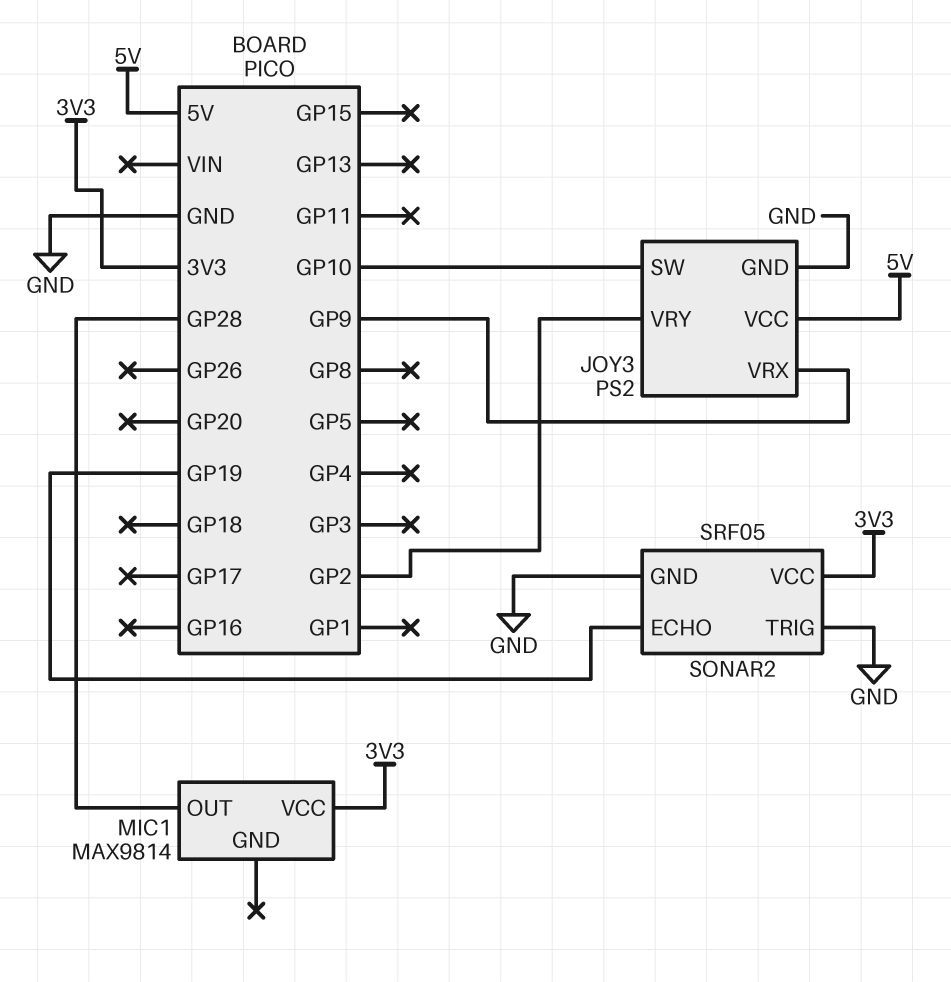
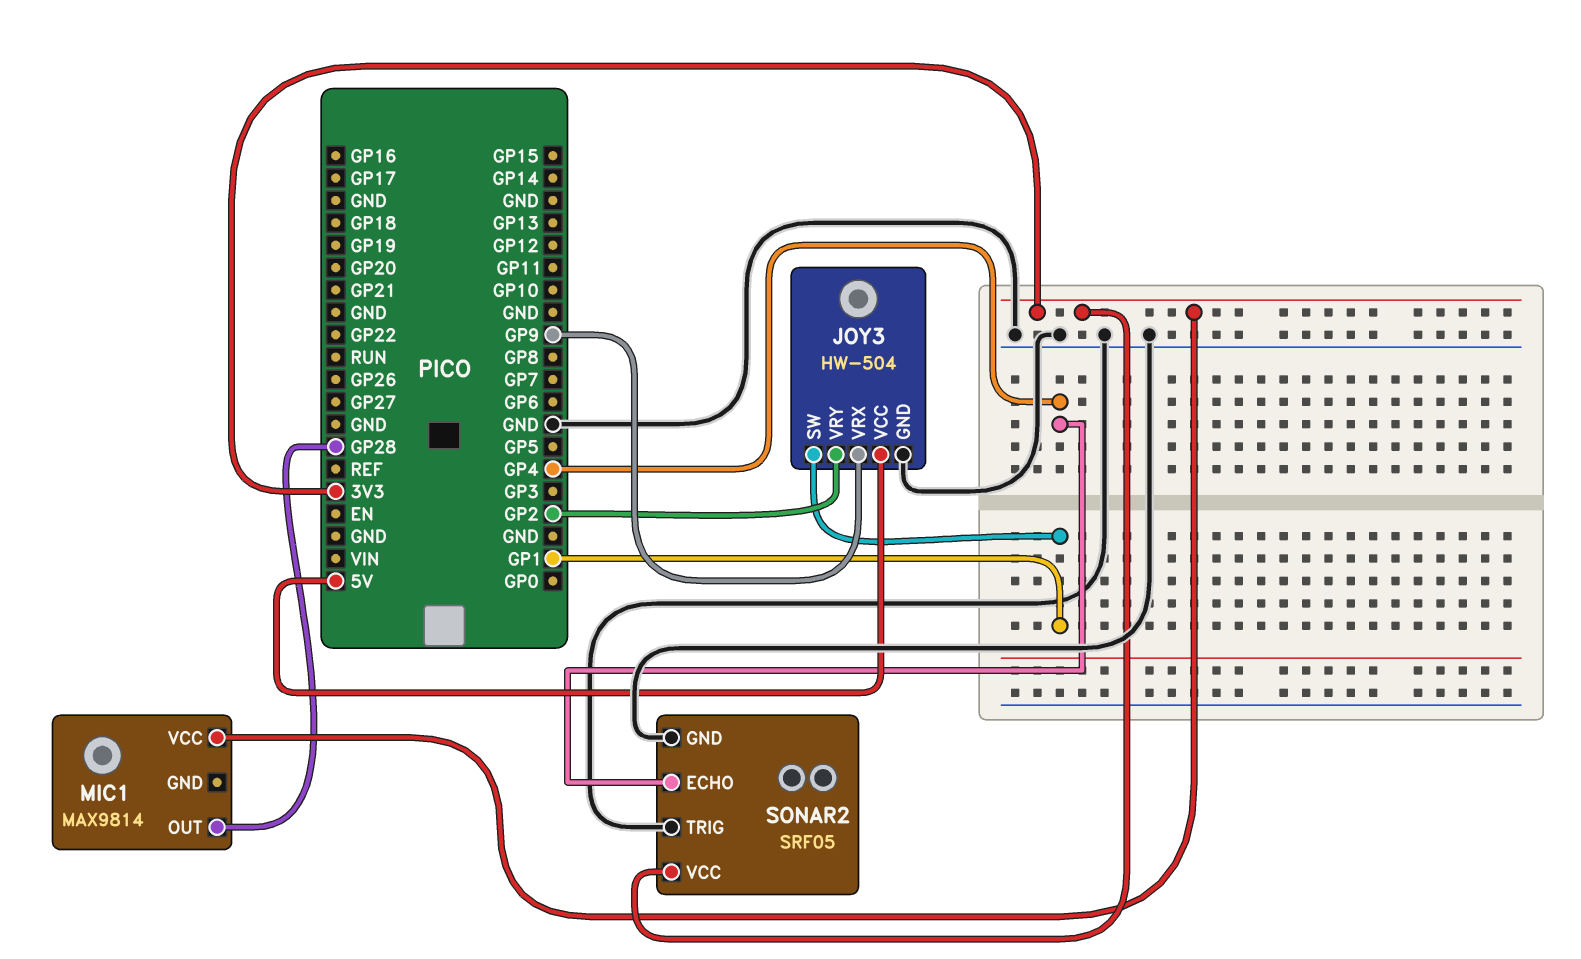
JOY3: PS2 -> HW-504
JOY3 pin SW: GP10 -> GP1
SONAR2 pin ECHO: GP19 -> GP4

